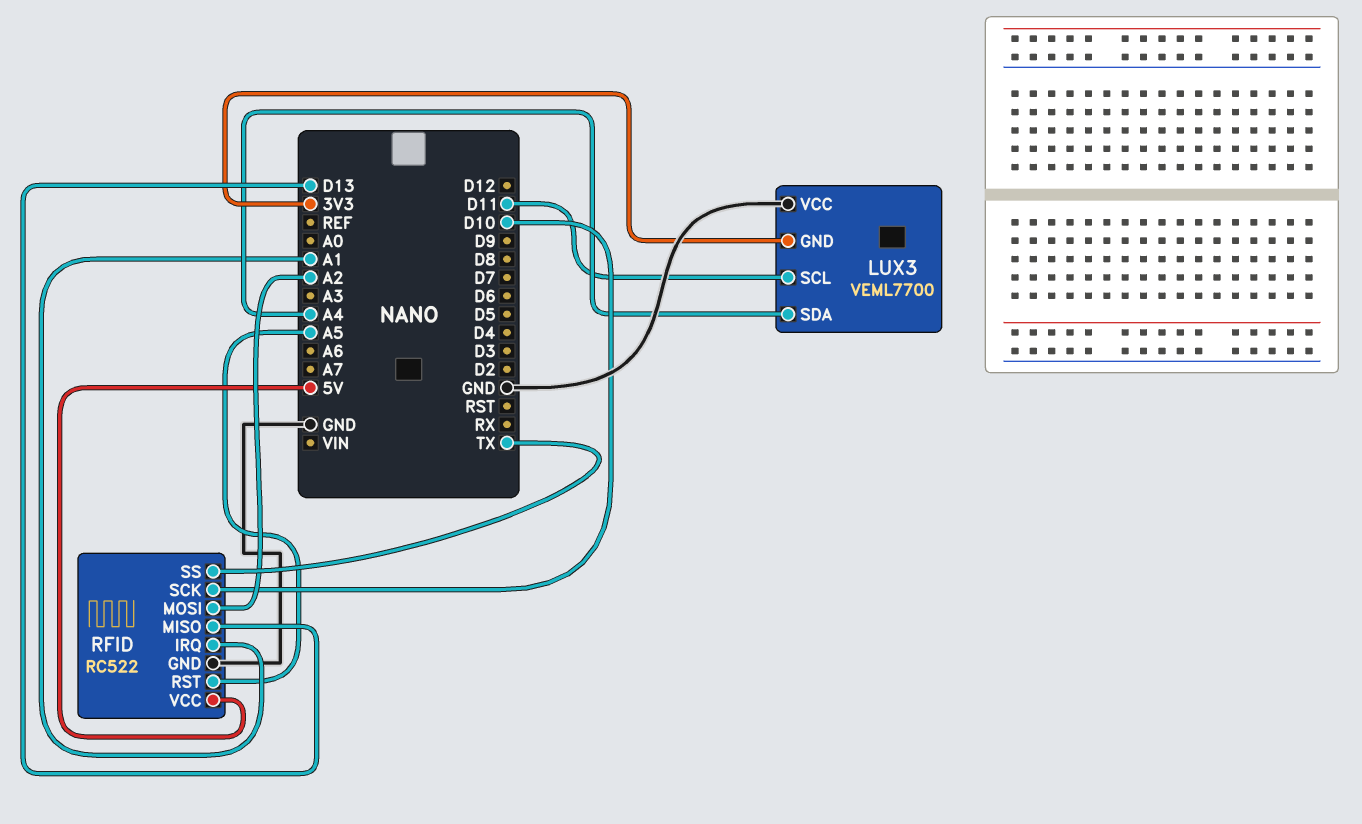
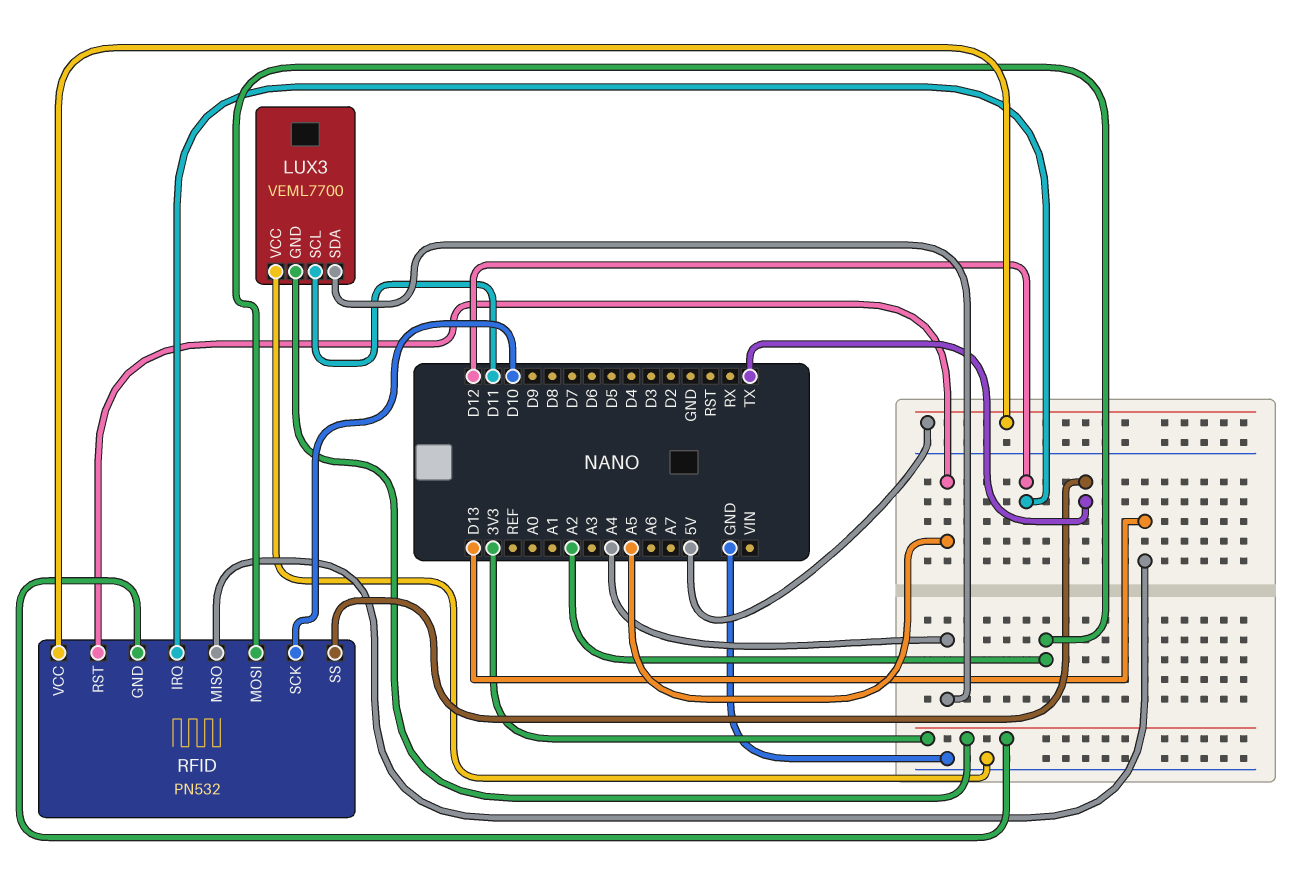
RFID: RC522 -> PN532
RFID pin GND: GND -> 3V3
RFID pin IRQ: A1 -> D12

